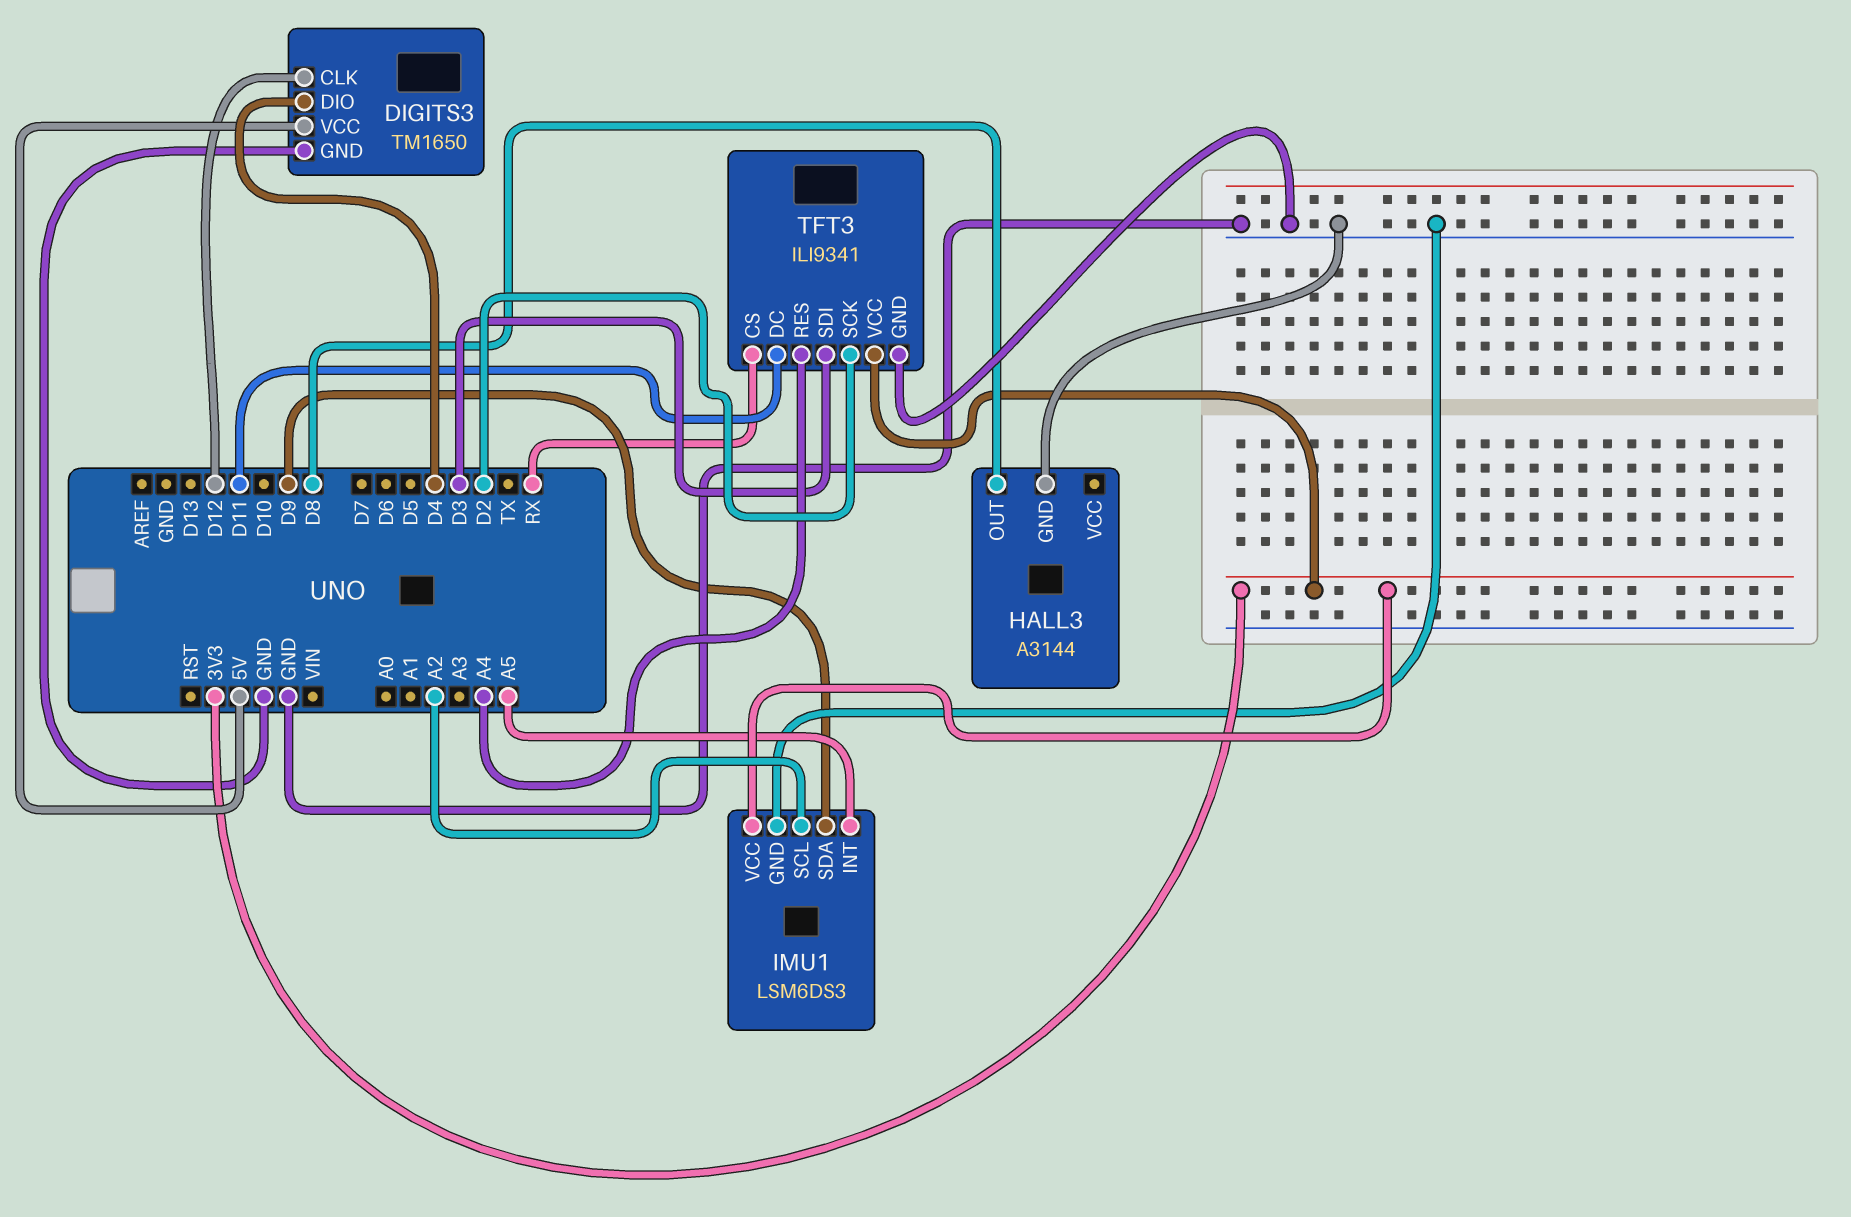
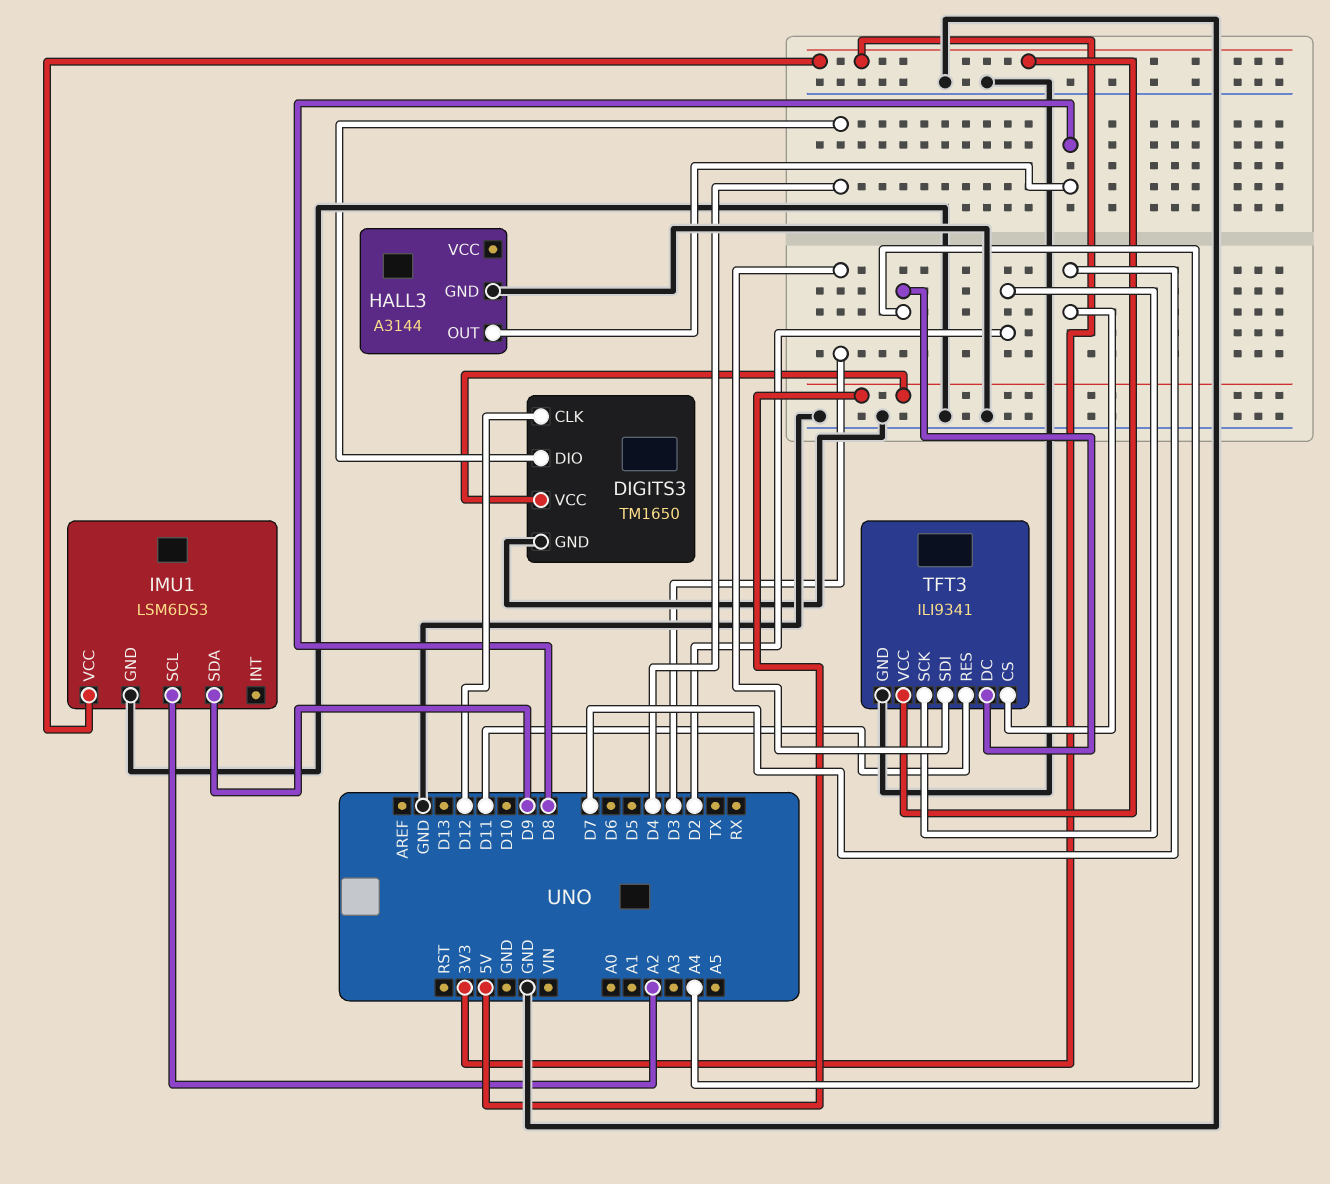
IMU1 pin INT: A5 -> none
TFT3 pin CS: RX -> D7
TFT3 pin DC: D11 -> A4
TFT3 pin RES: A4 -> D11

